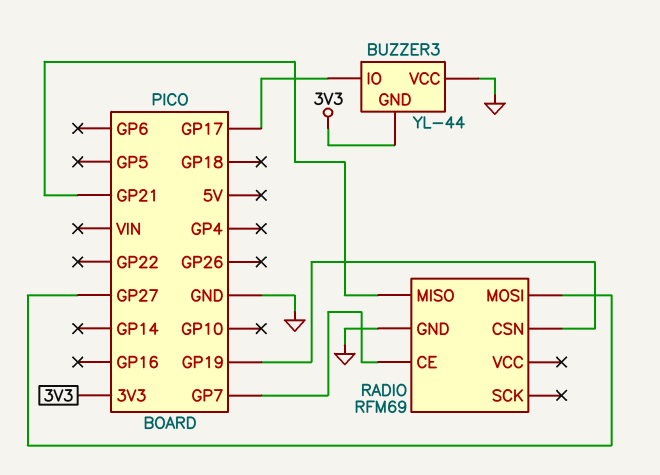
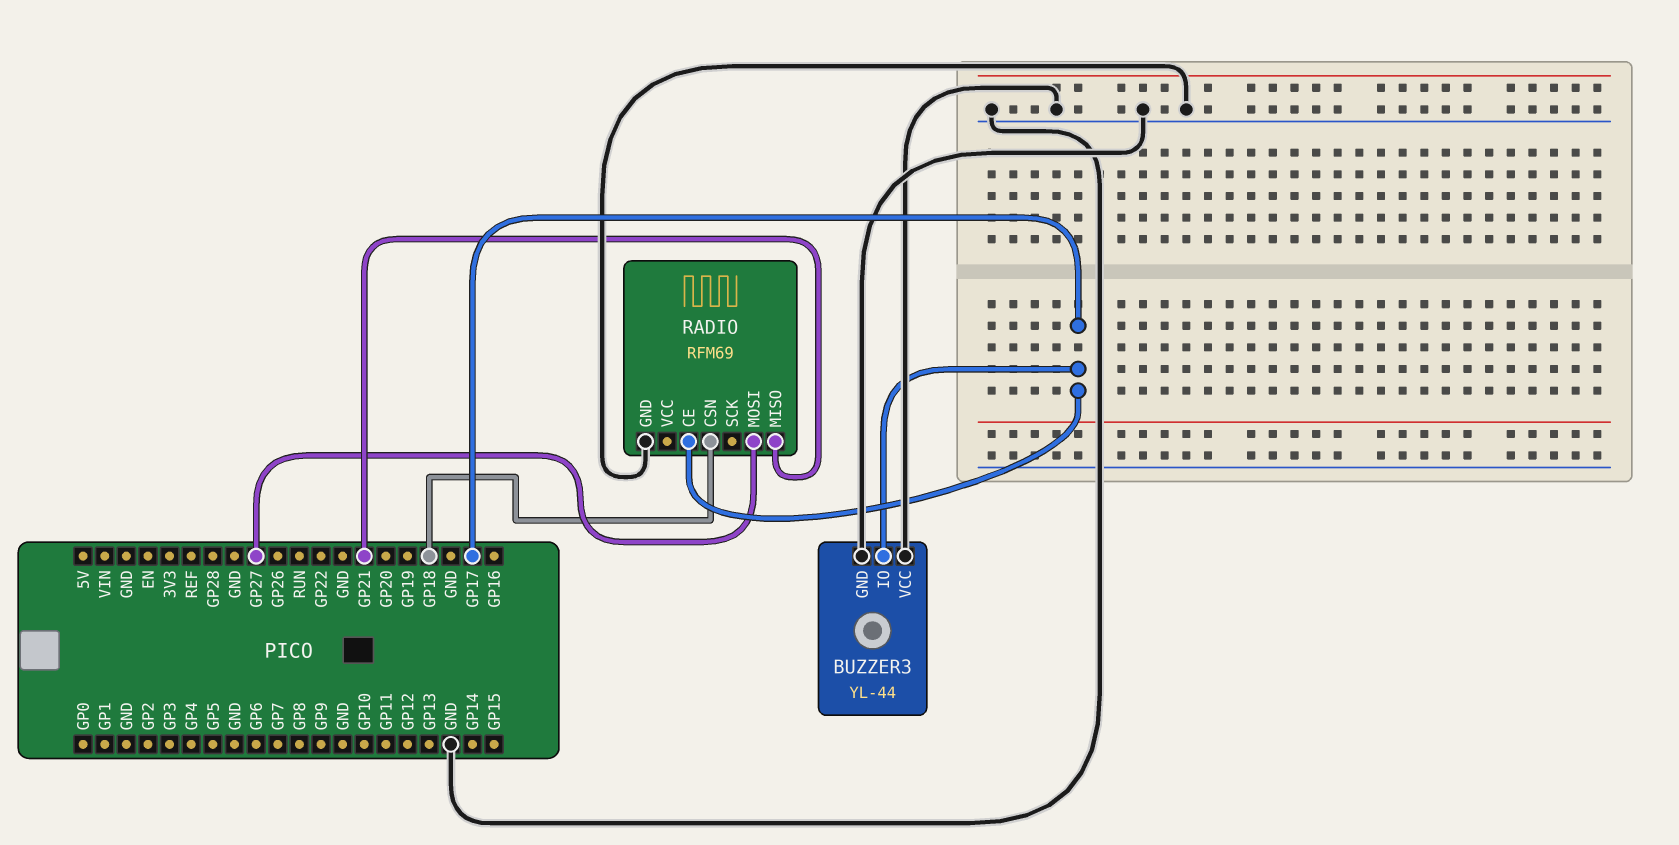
BUZZER3 pin GND: 3V3 -> GND
RADIO pin CE: GP7 -> GP17
RADIO pin CSN: GP19 -> GP18

